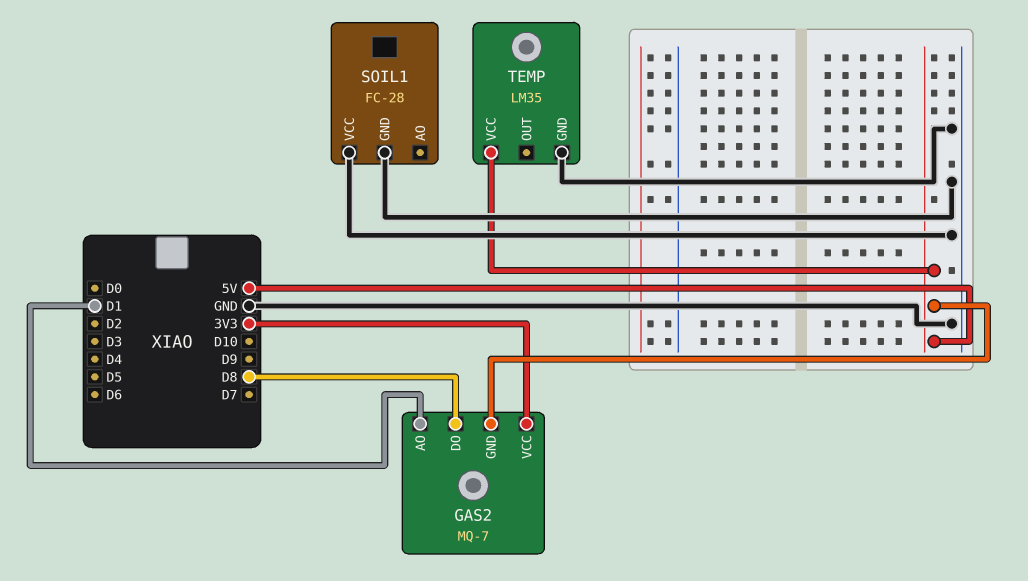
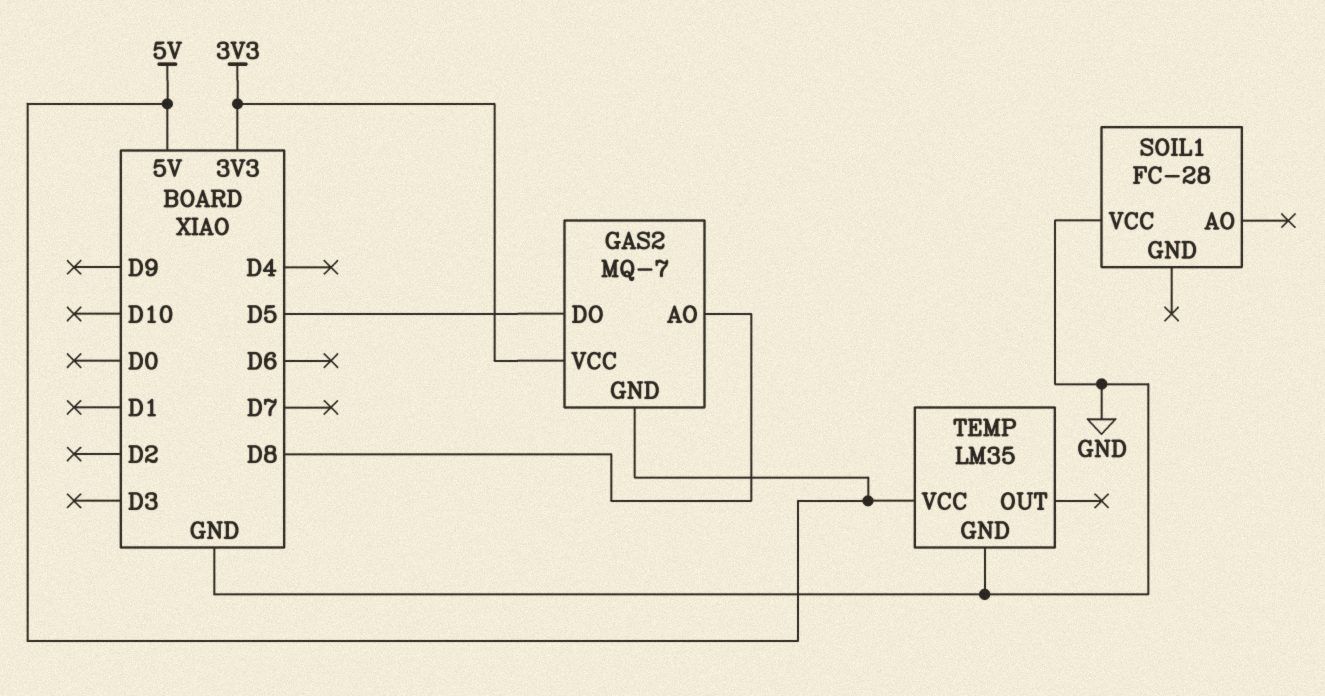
GAS2 pin AO: D1 -> D8
GAS2 pin DO: D8 -> D5
SOIL1 pin GND: GND -> none

